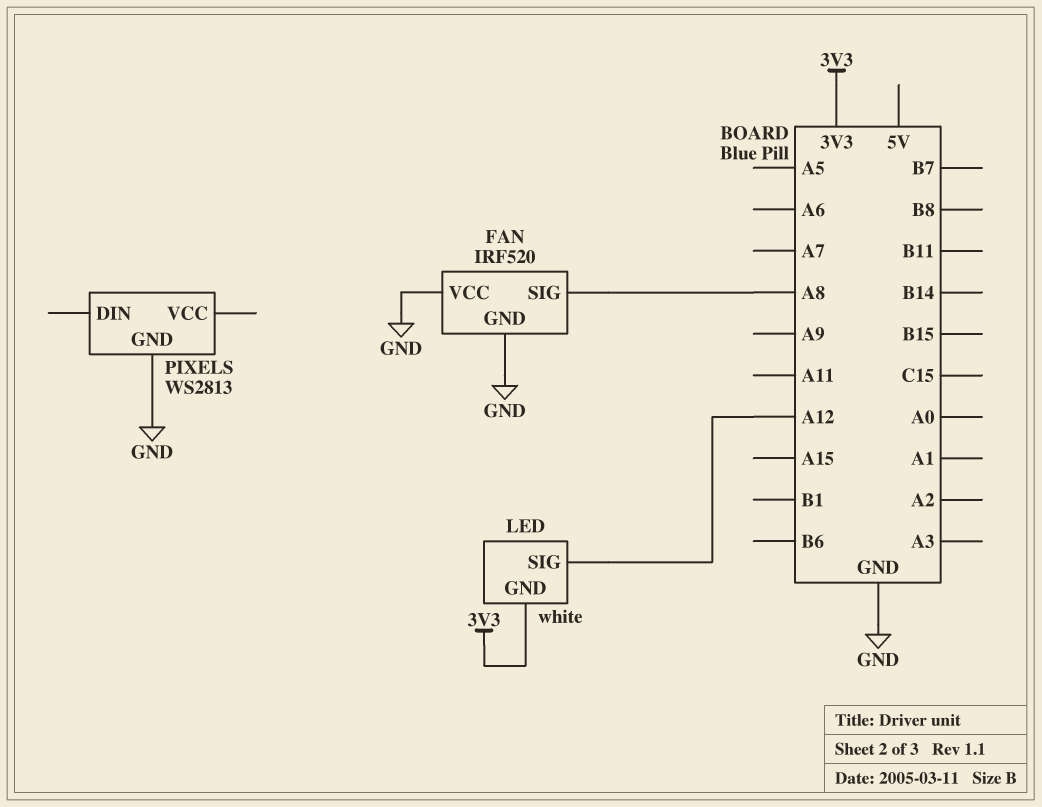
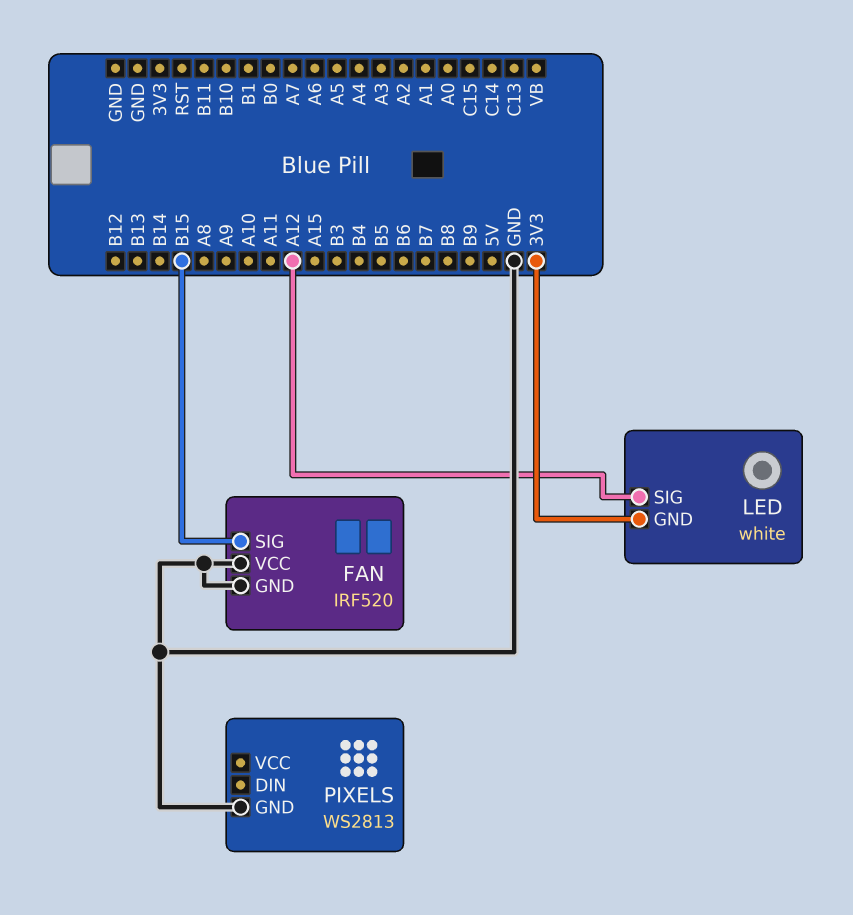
FAN pin SIG: A8 -> B15

